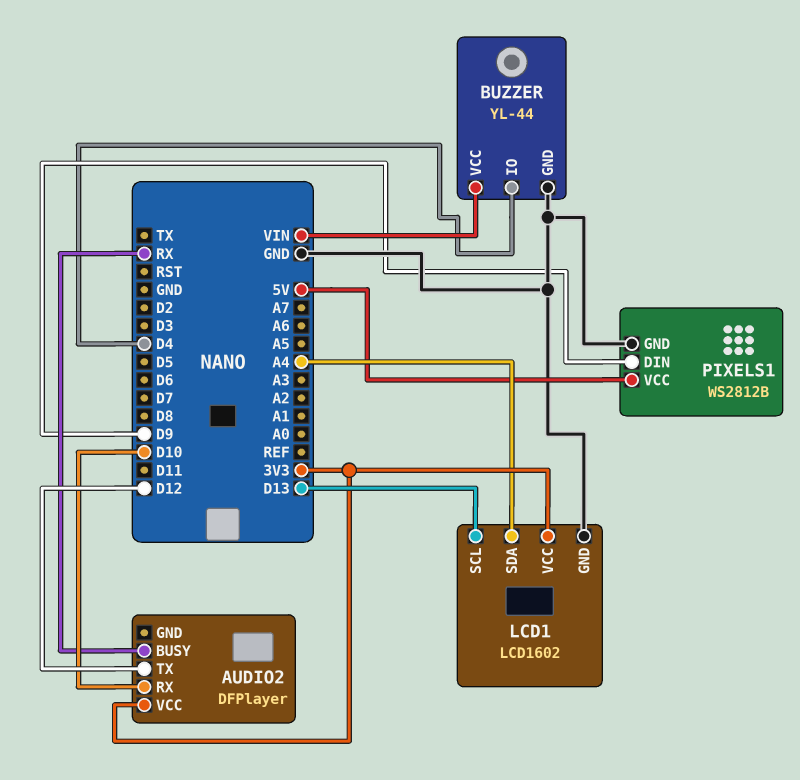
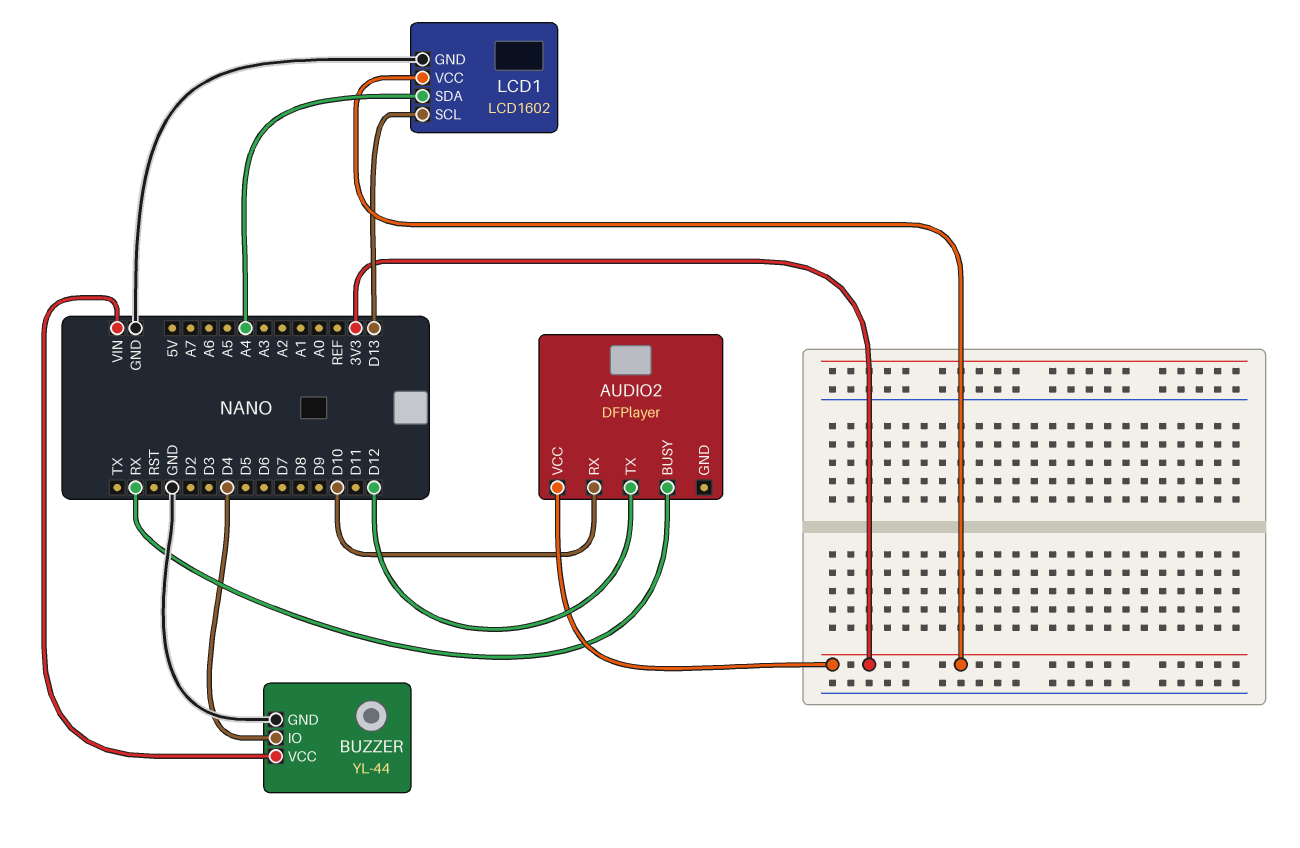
PIXELS1: WS2812B -> none
PIXELS1 pin DIN: D9 -> none
PIXELS1 pin GND: GND -> none
PIXELS1 pin VCC: 5V -> none

